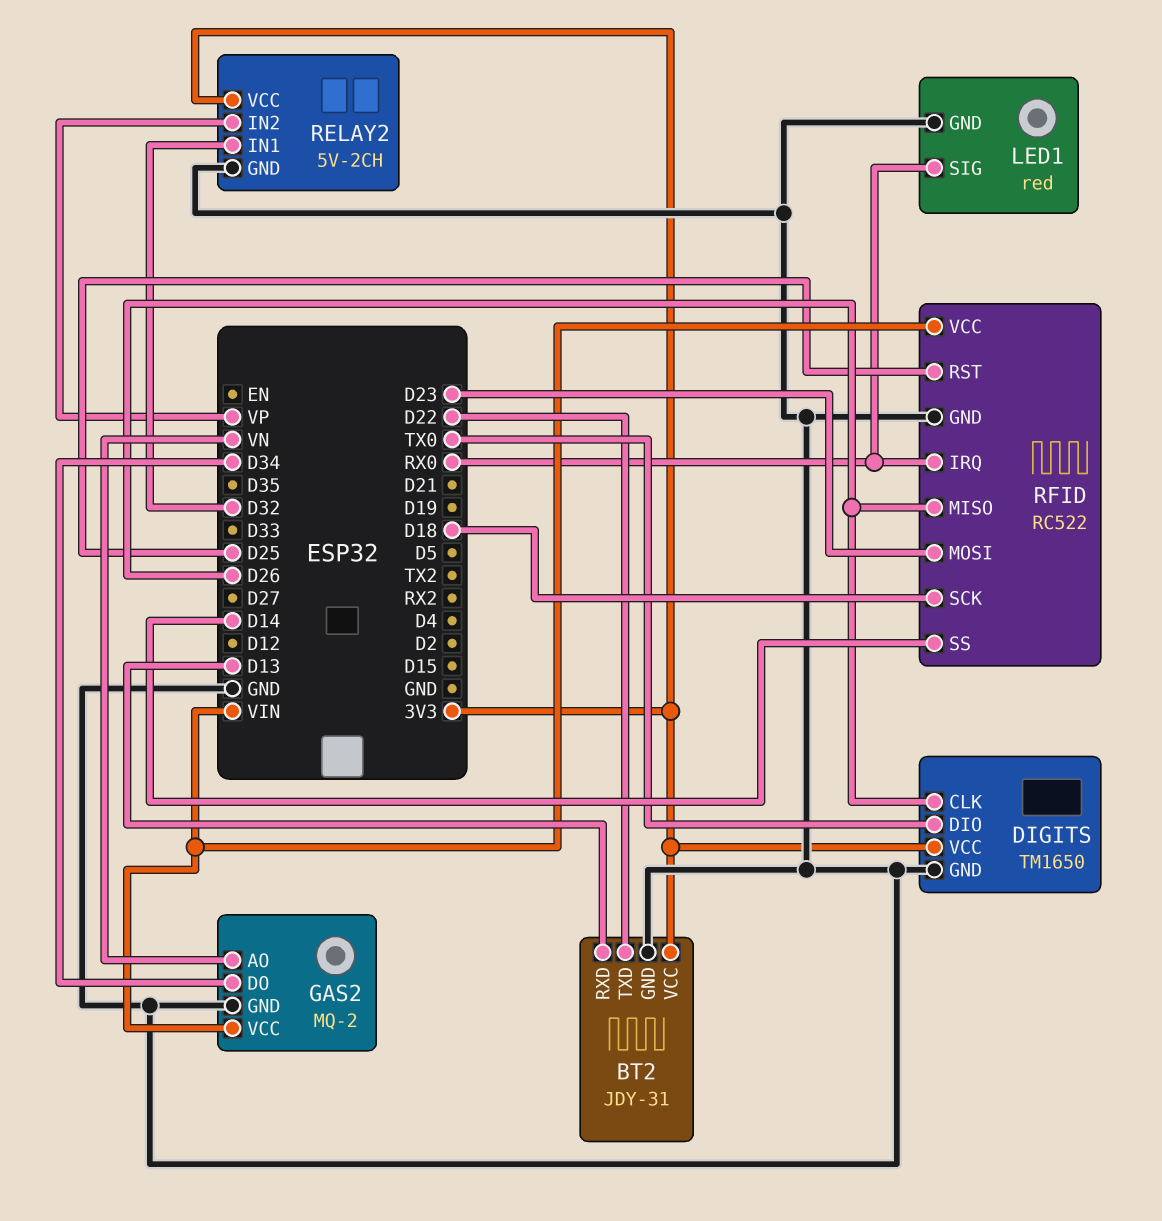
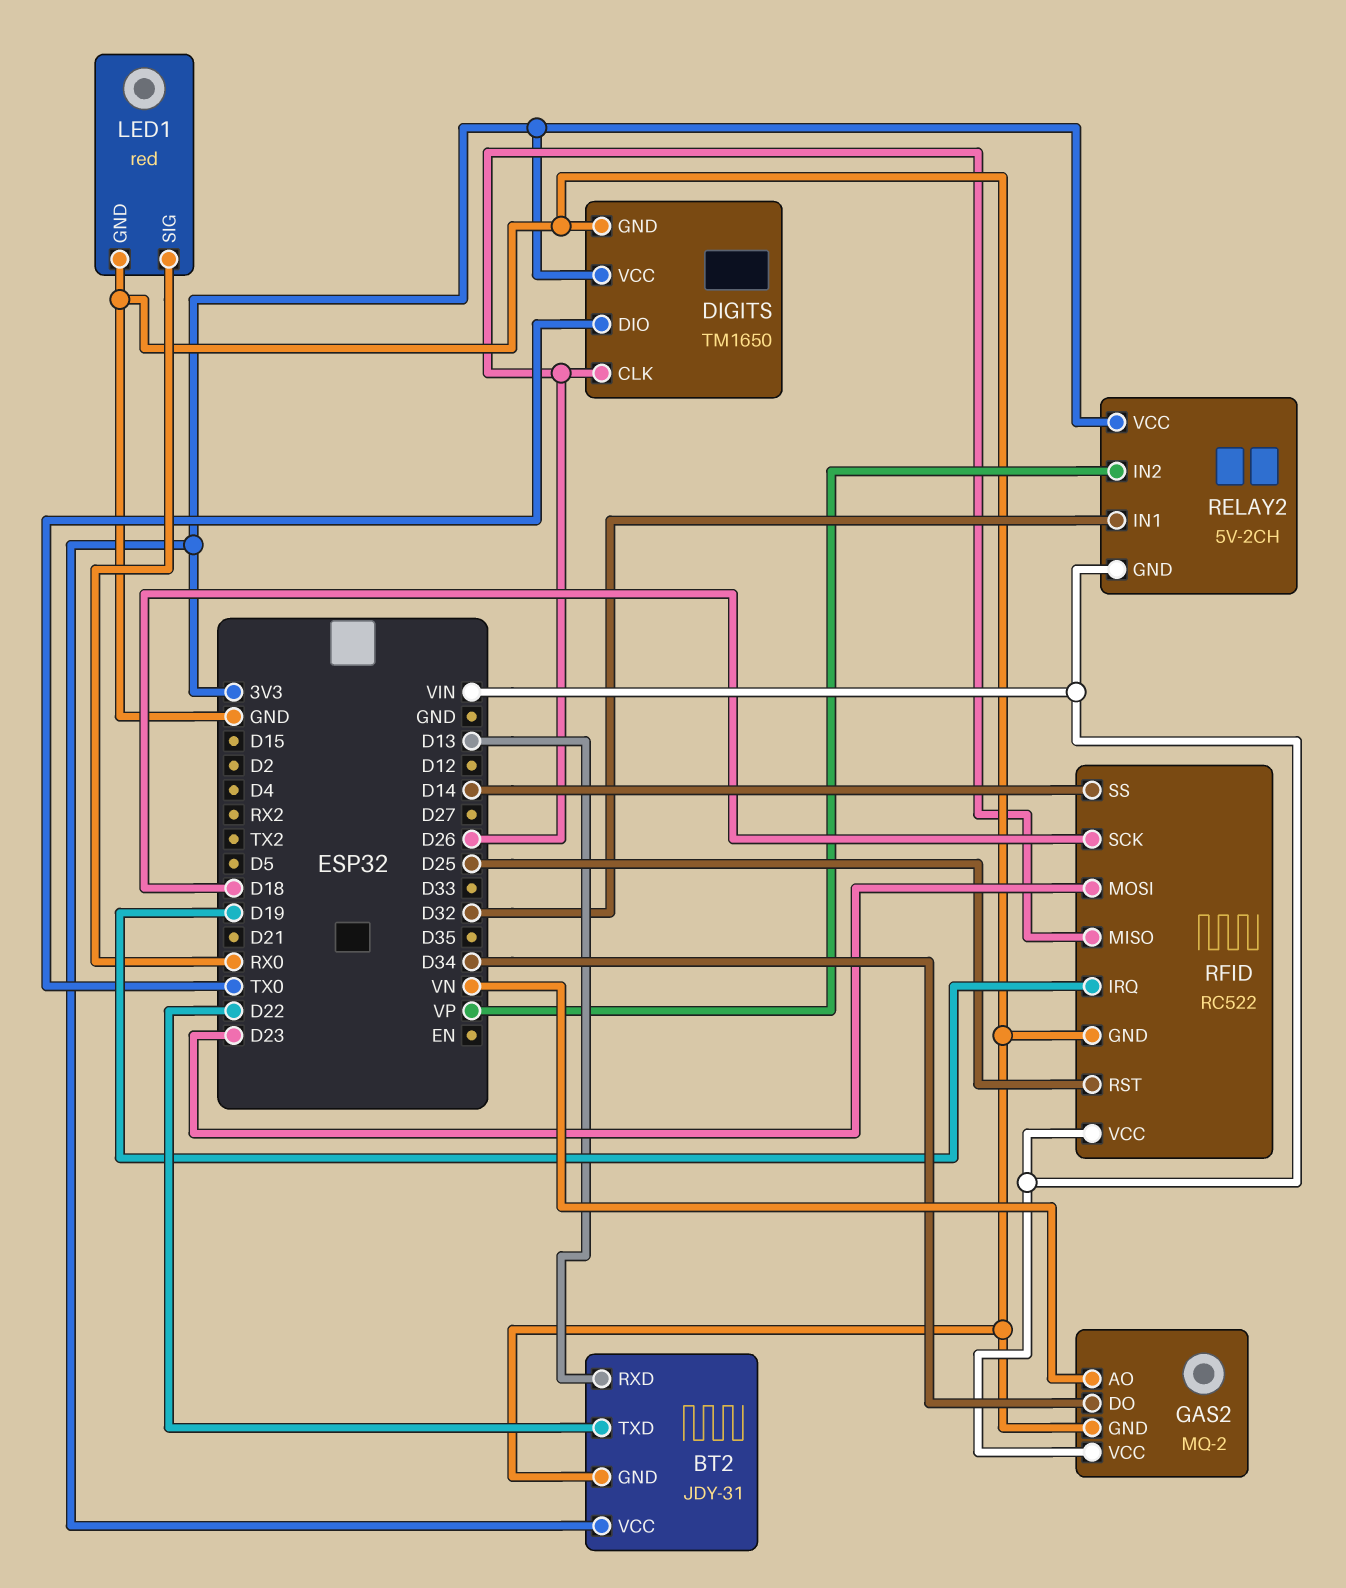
RELAY2 pin GND: GND -> VIN
RFID pin IRQ: RX0 -> D19

